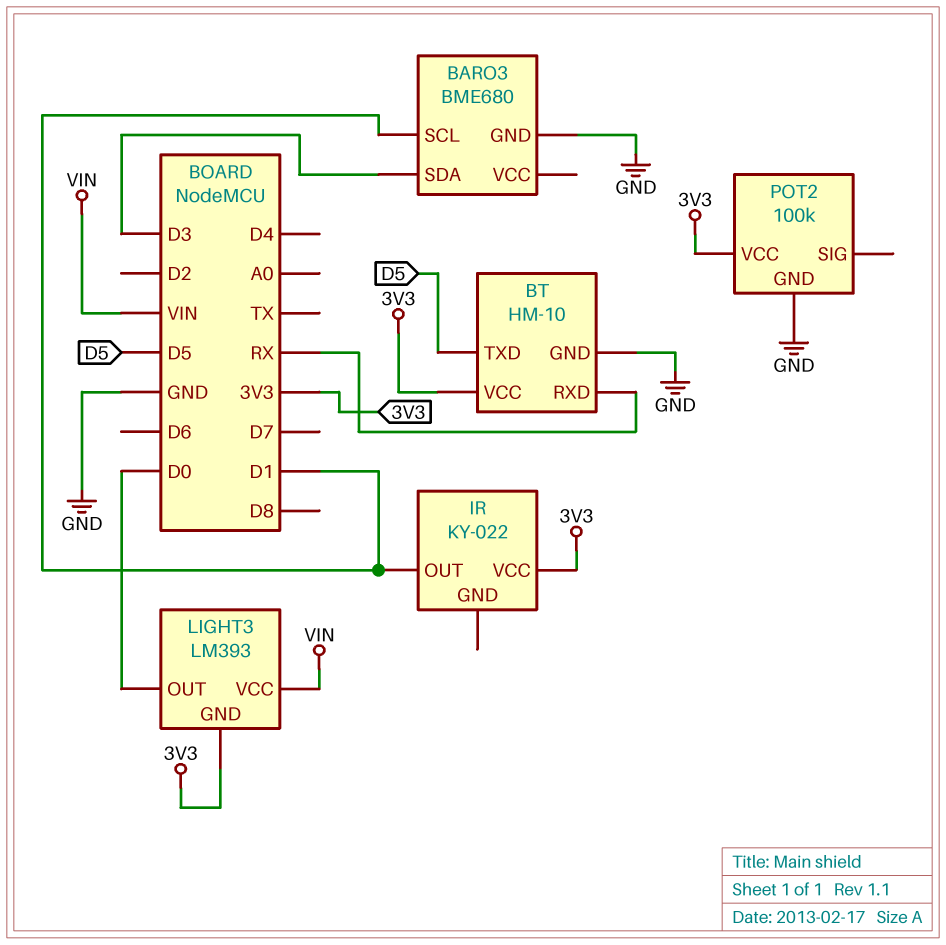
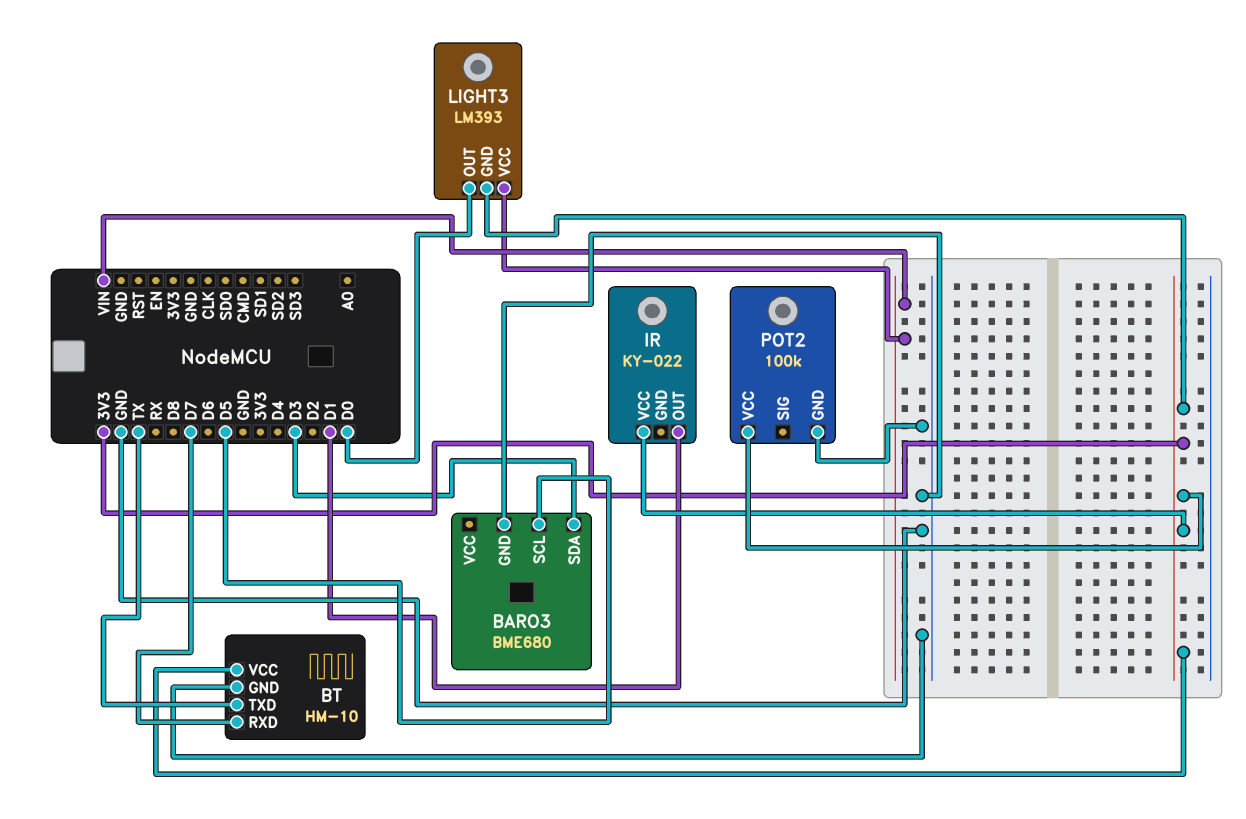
BARO3 pin SCL: D1 -> D5
BT pin RXD: RX -> D7
BT pin TXD: D5 -> TX

